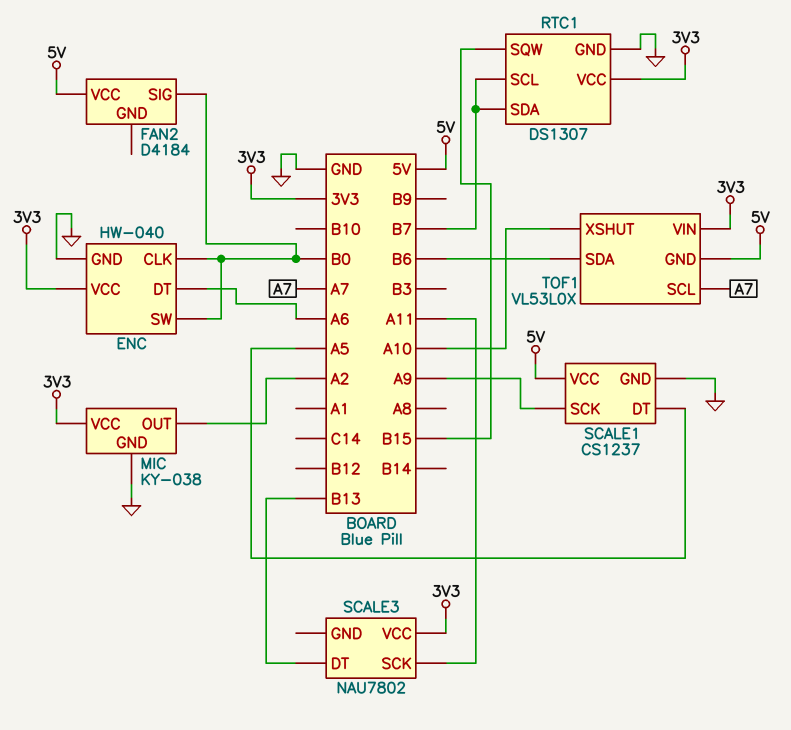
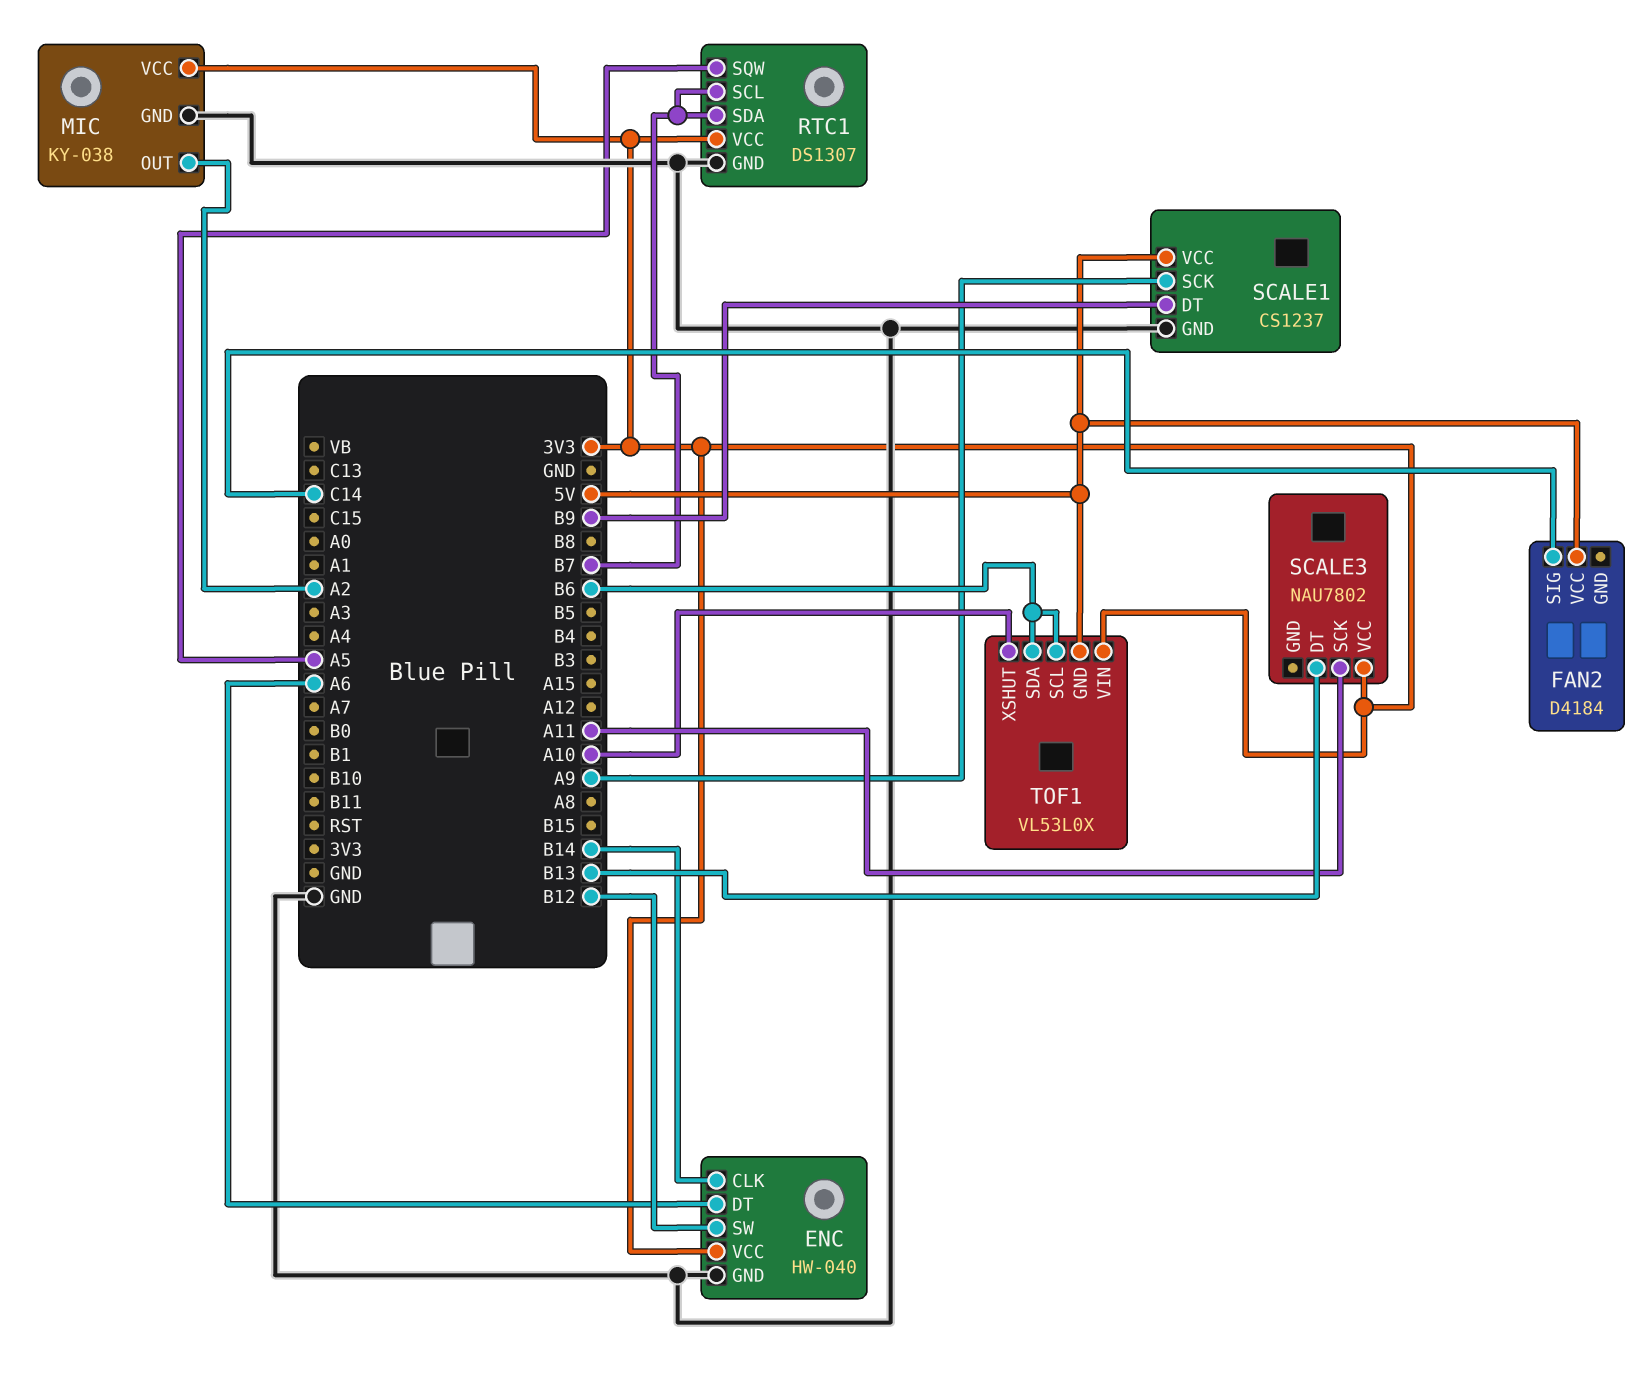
ENC pin CLK: B0 -> B14
ENC pin SW: B0 -> B12
FAN2 pin SIG: B0 -> C14
RTC1 pin SQW: B15 -> A5
SCALE1 pin DT: A5 -> B9
TOF1 pin SCL: A7 -> B6

